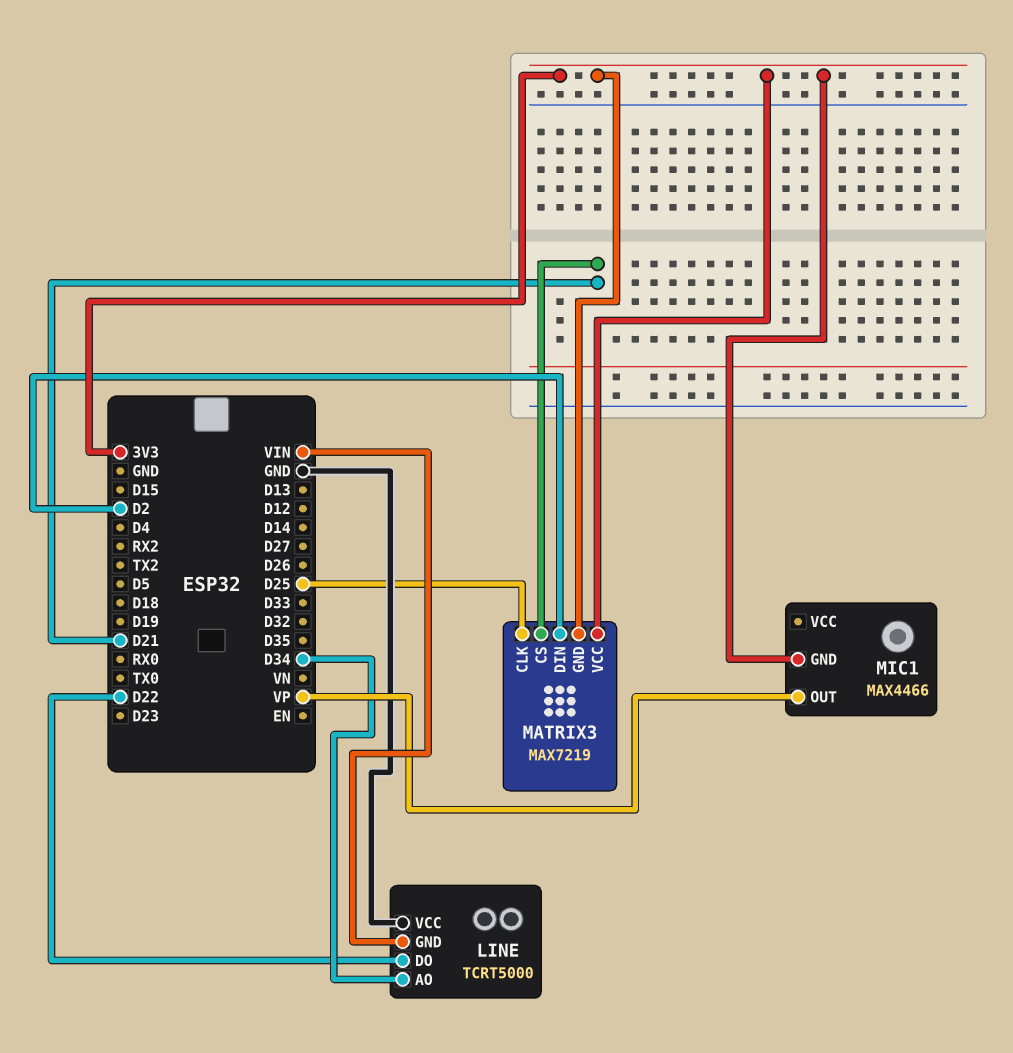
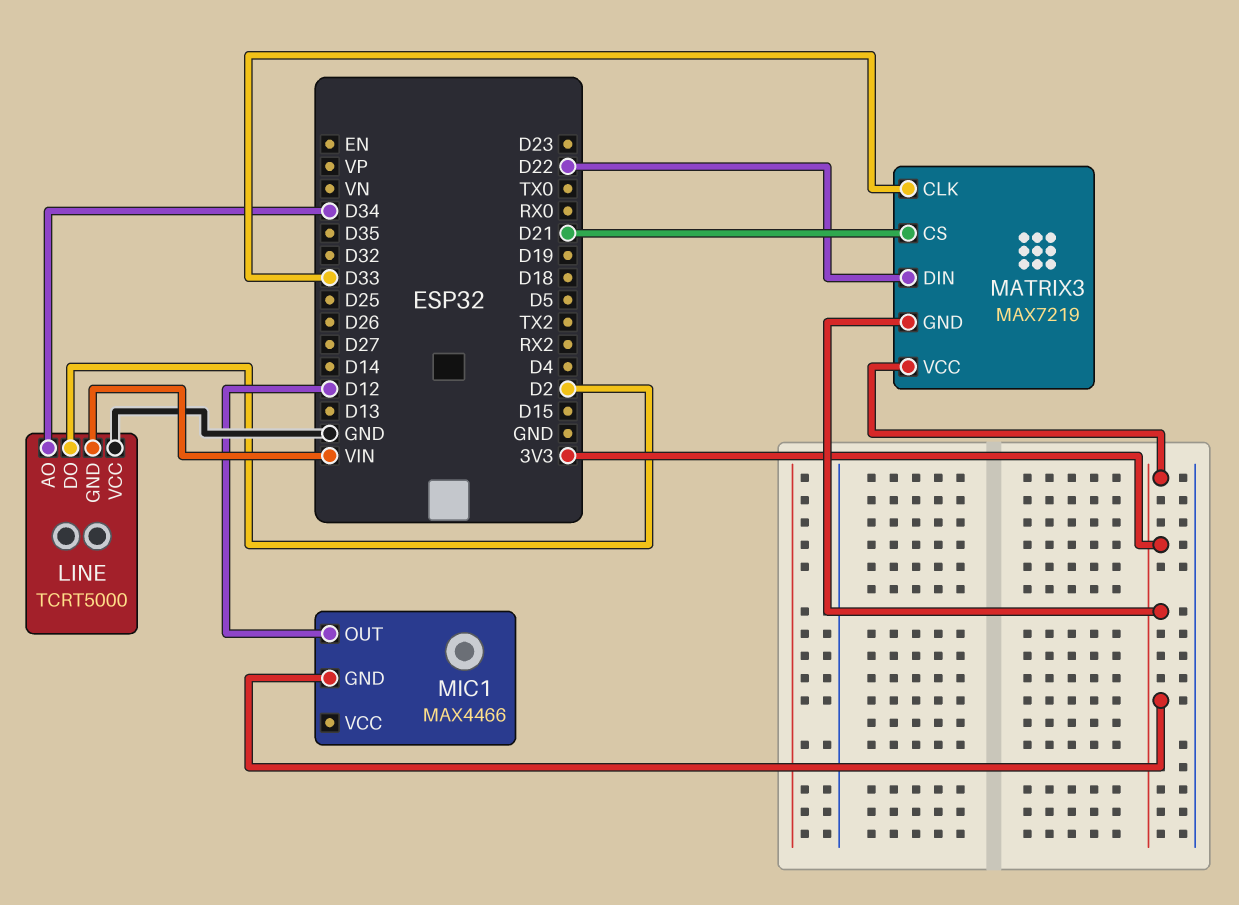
LINE pin DO: D22 -> D2
MATRIX3 pin CLK: D25 -> D33
MATRIX3 pin DIN: D2 -> D22
MIC1 pin OUT: VP -> D12

